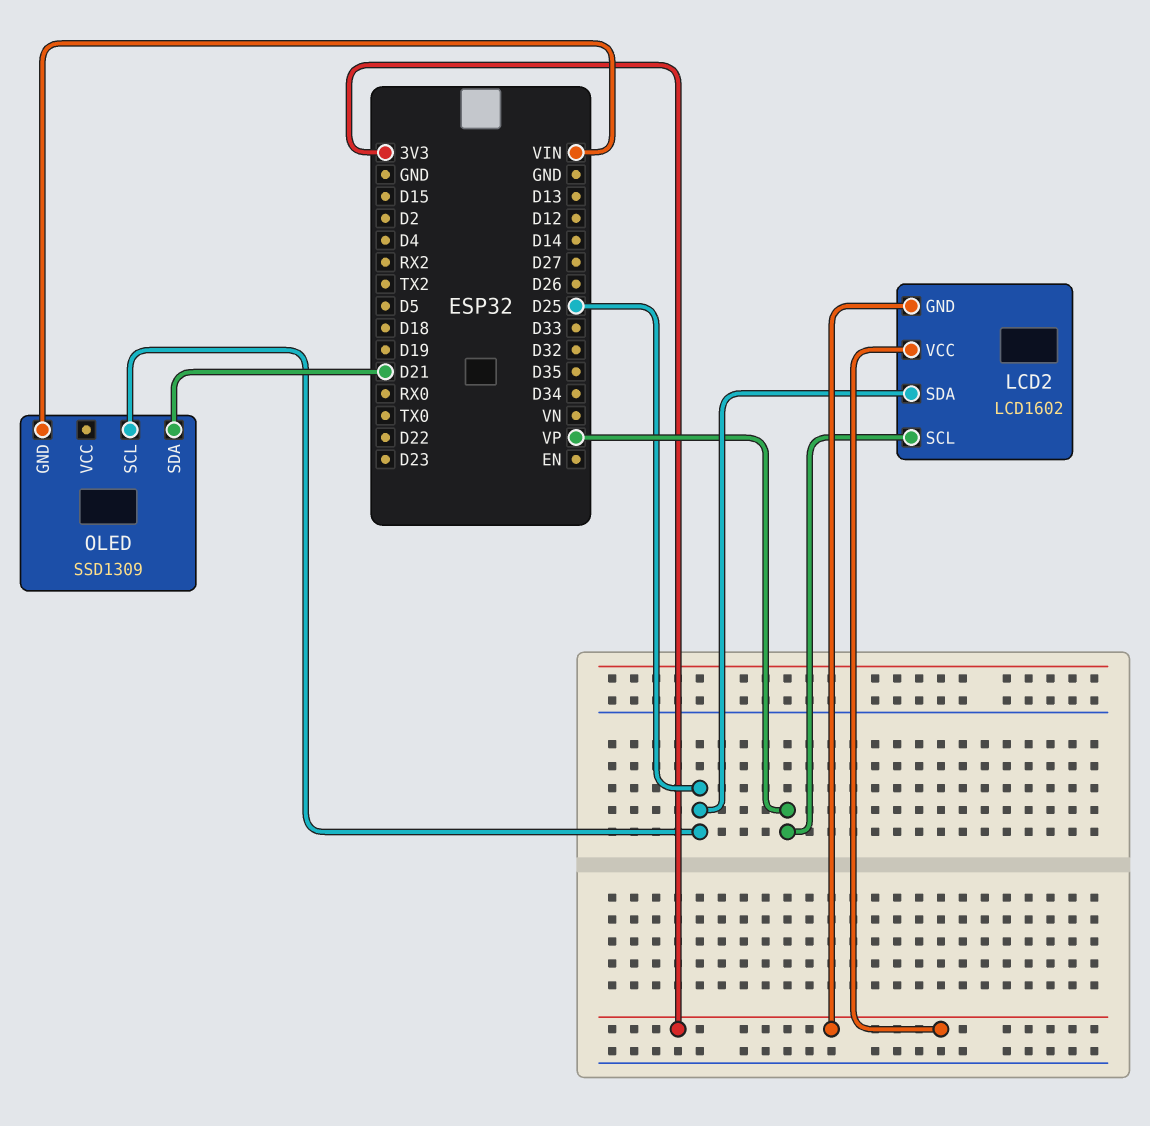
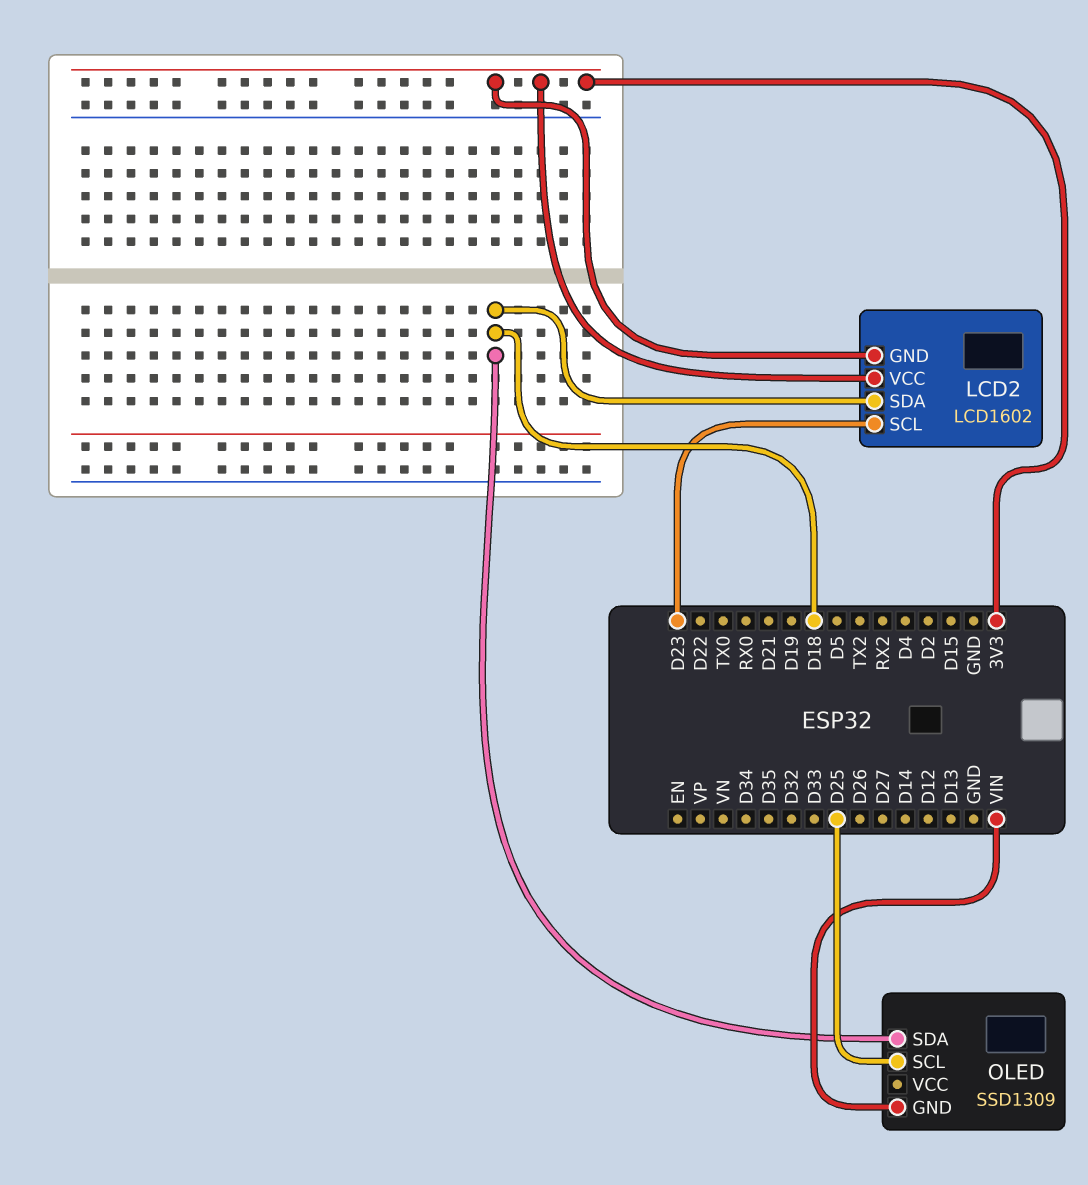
LCD2 pin SCL: VP -> D23
LCD2 pin SDA: D25 -> D18
OLED pin SDA: D21 -> D18

